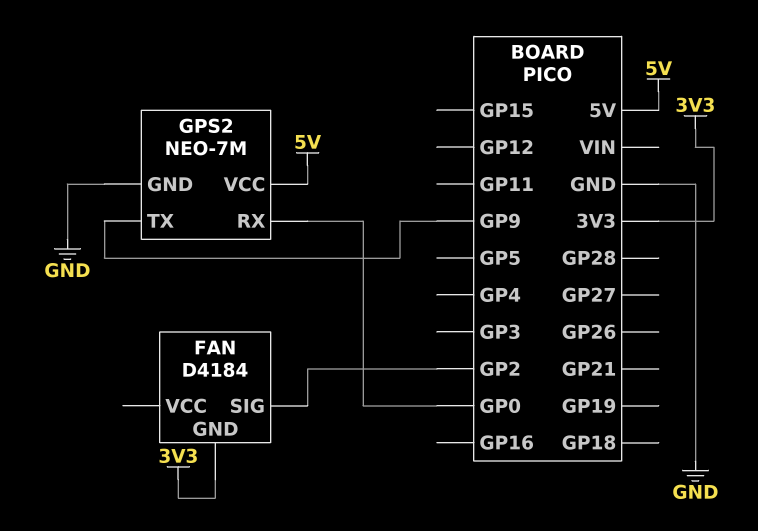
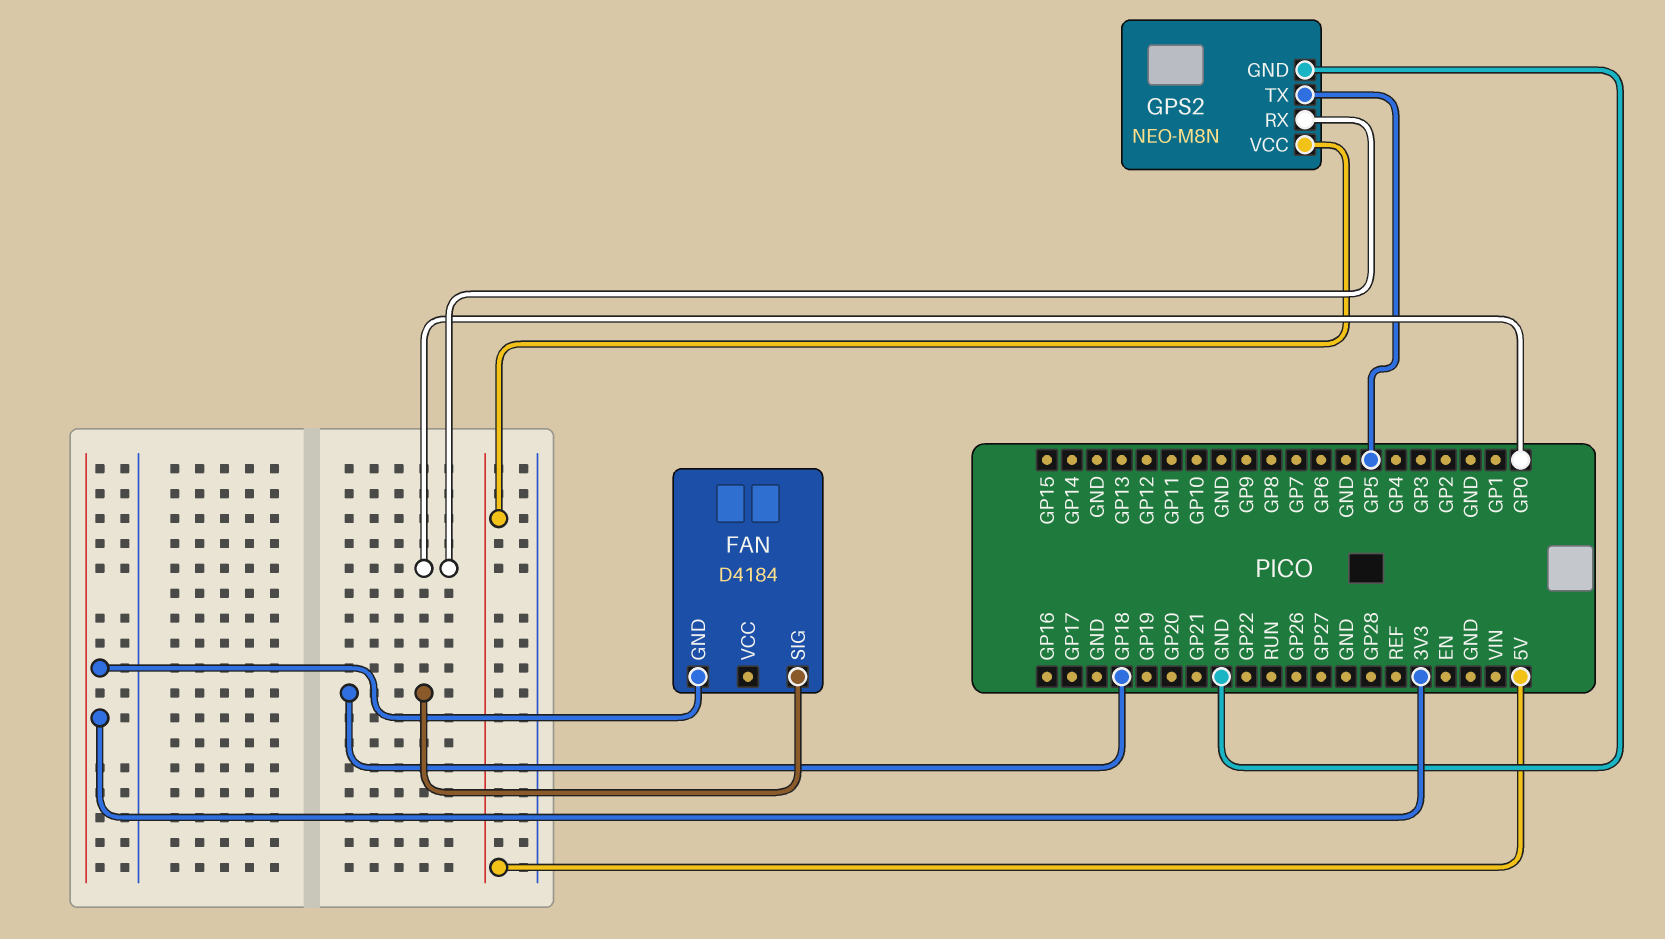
FAN pin SIG: GP2 -> GP18
GPS2: NEO-7M -> NEO-M8N
GPS2 pin TX: GP9 -> GP5

